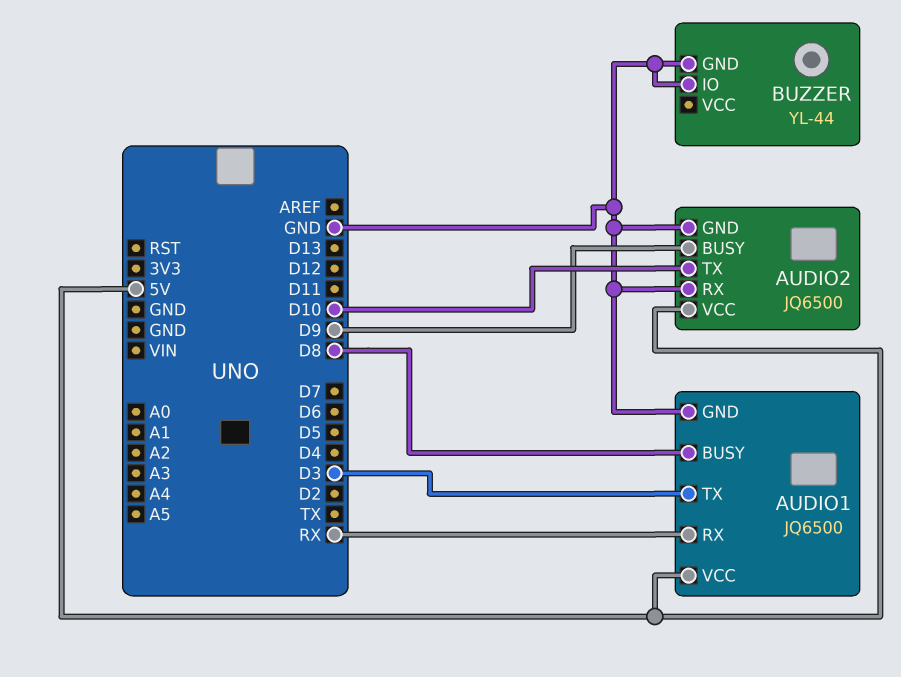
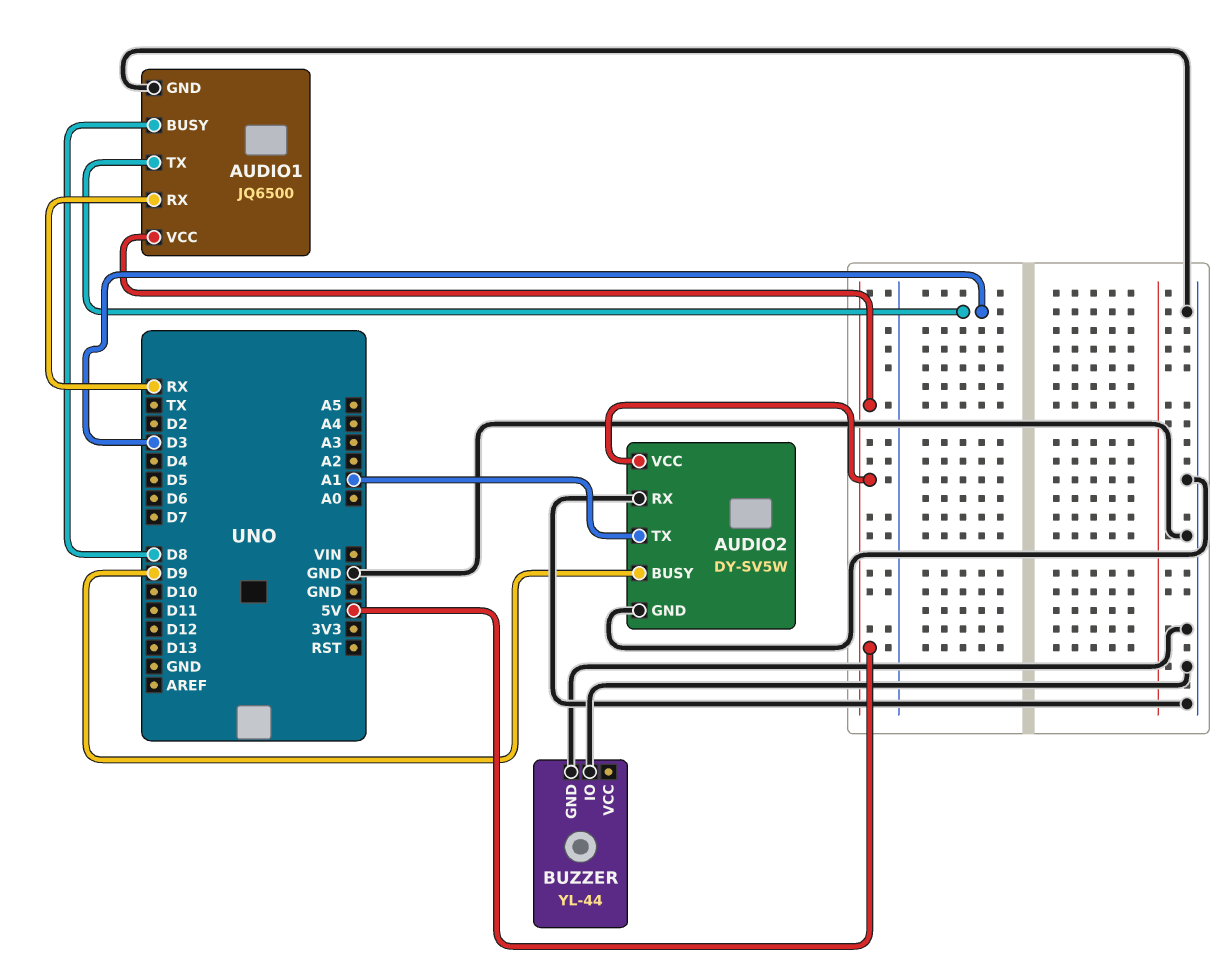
AUDIO2: JQ6500 -> DY-SV5W
AUDIO2 pin TX: D10 -> A1

